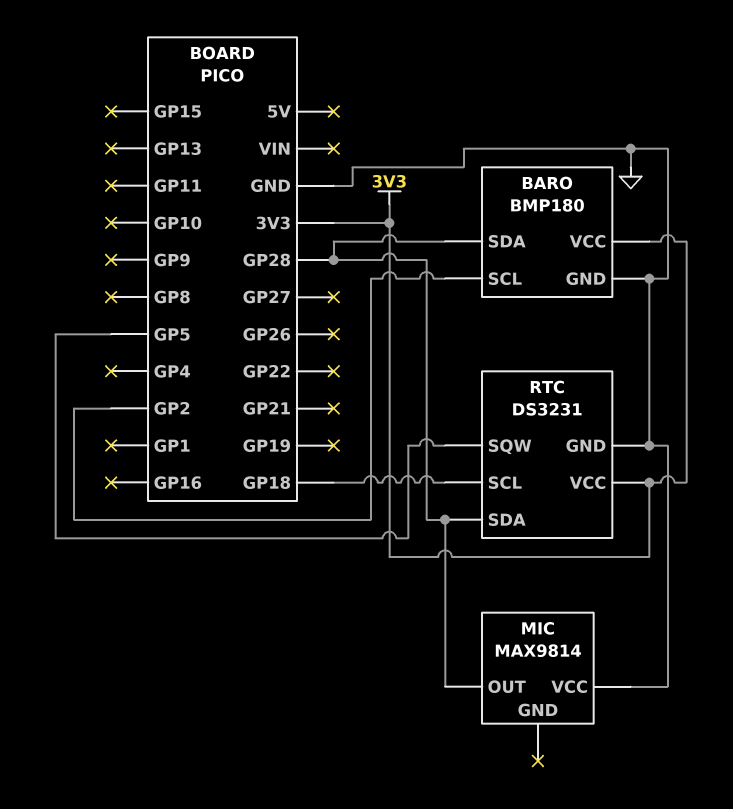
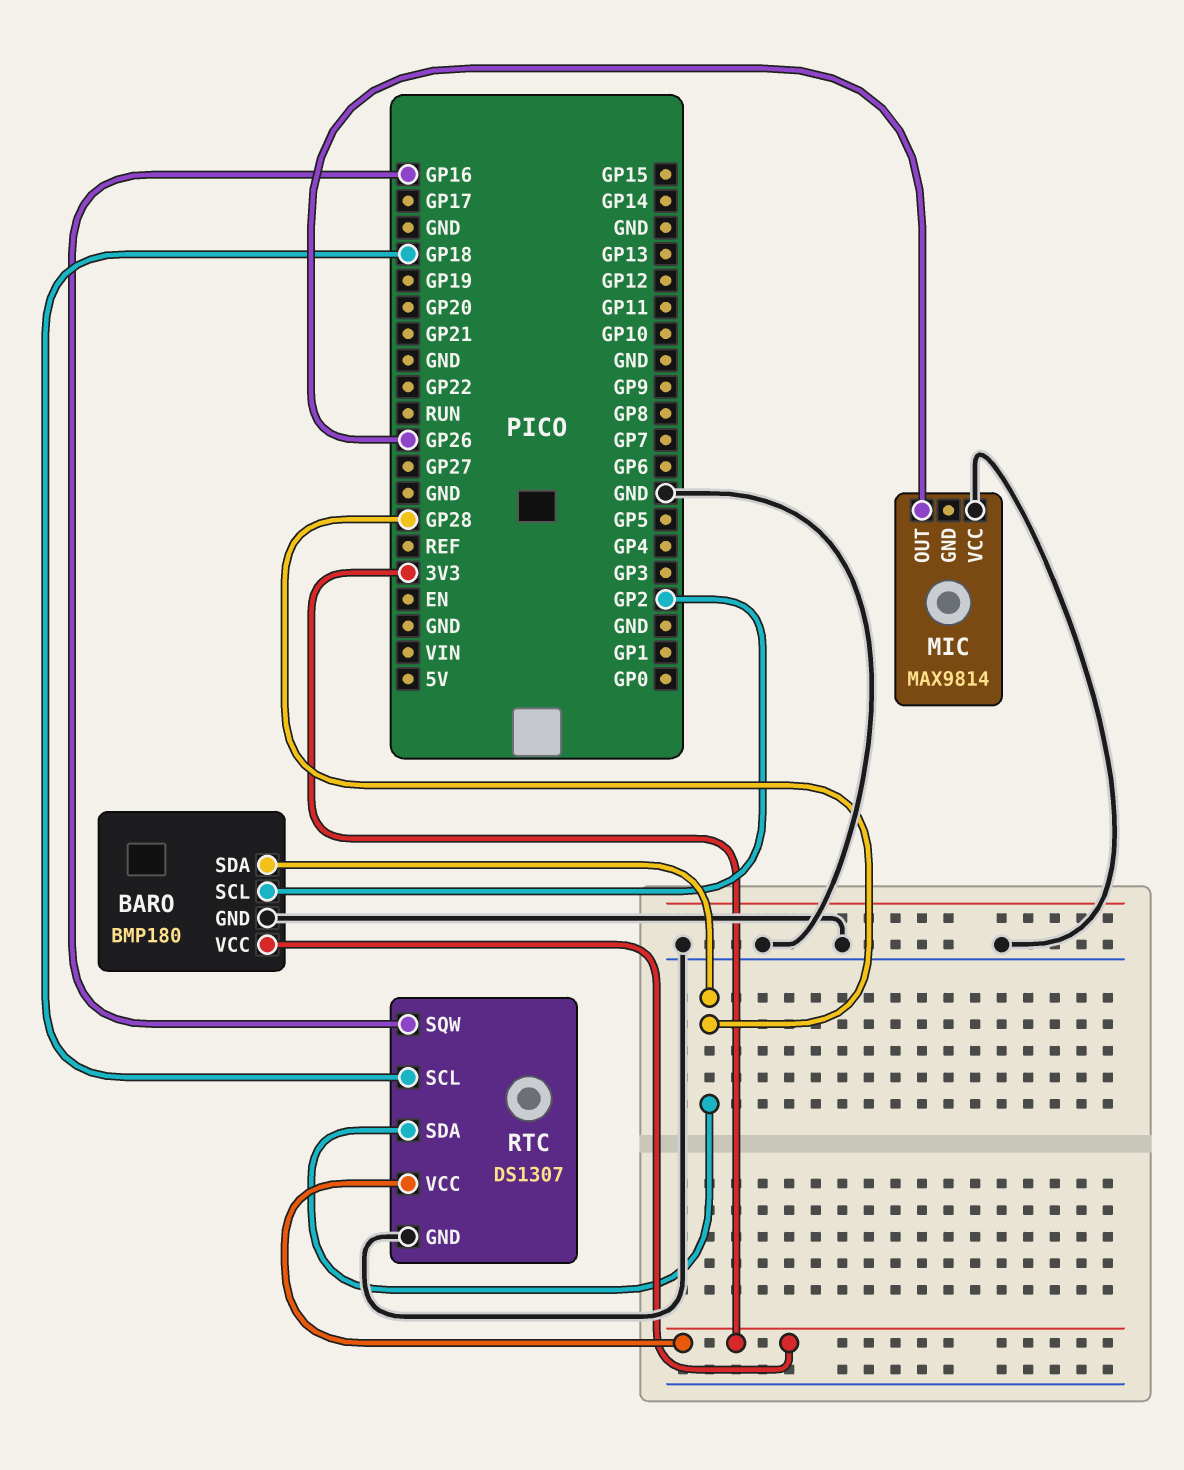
MIC pin OUT: GP28 -> GP26
RTC: DS3231 -> DS1307
RTC pin SQW: GP5 -> GP16

